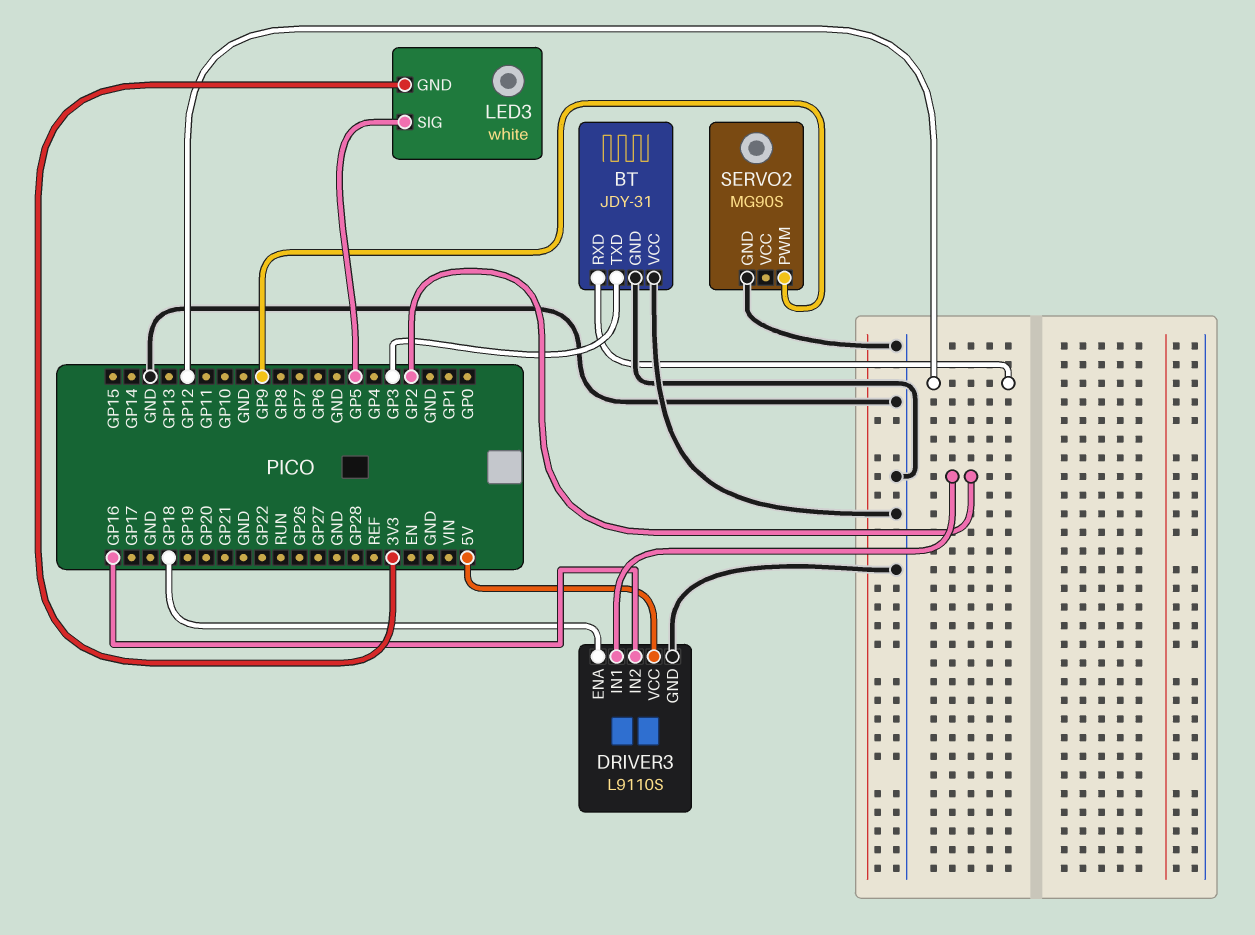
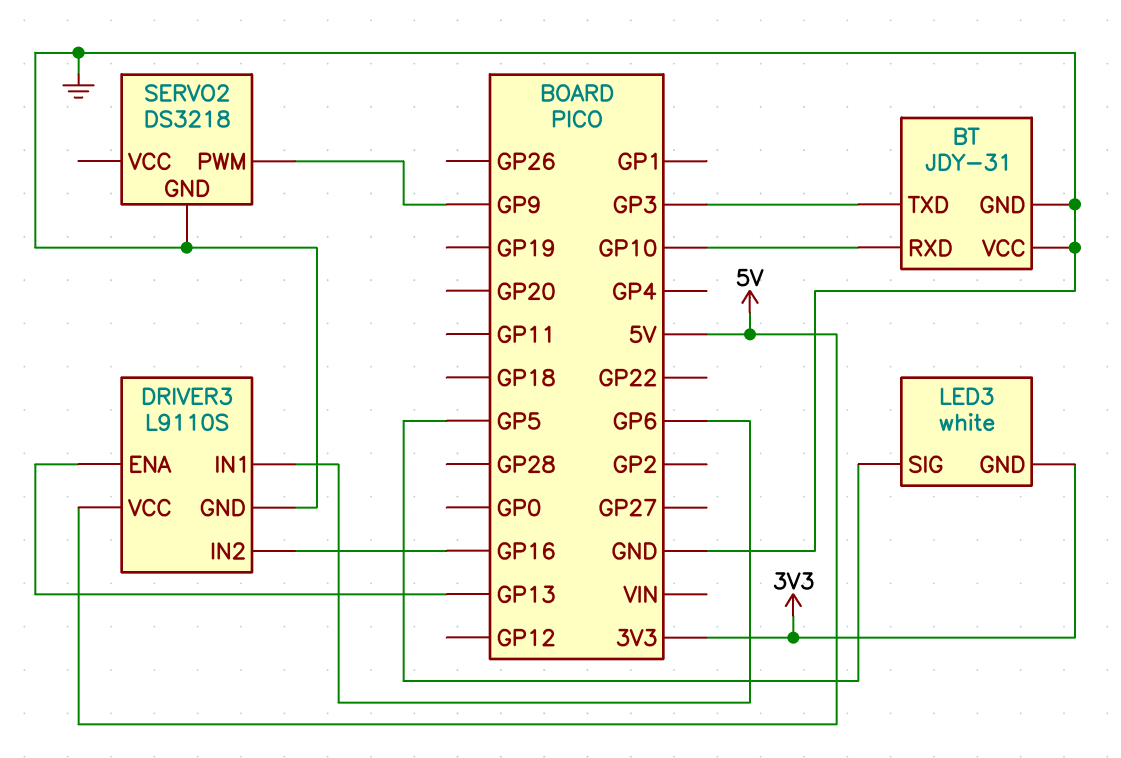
BT pin RXD: GP12 -> GP10
DRIVER3 pin ENA: GP18 -> GP13
DRIVER3 pin IN1: GP2 -> GP6
SERVO2: MG90S -> DS3218

